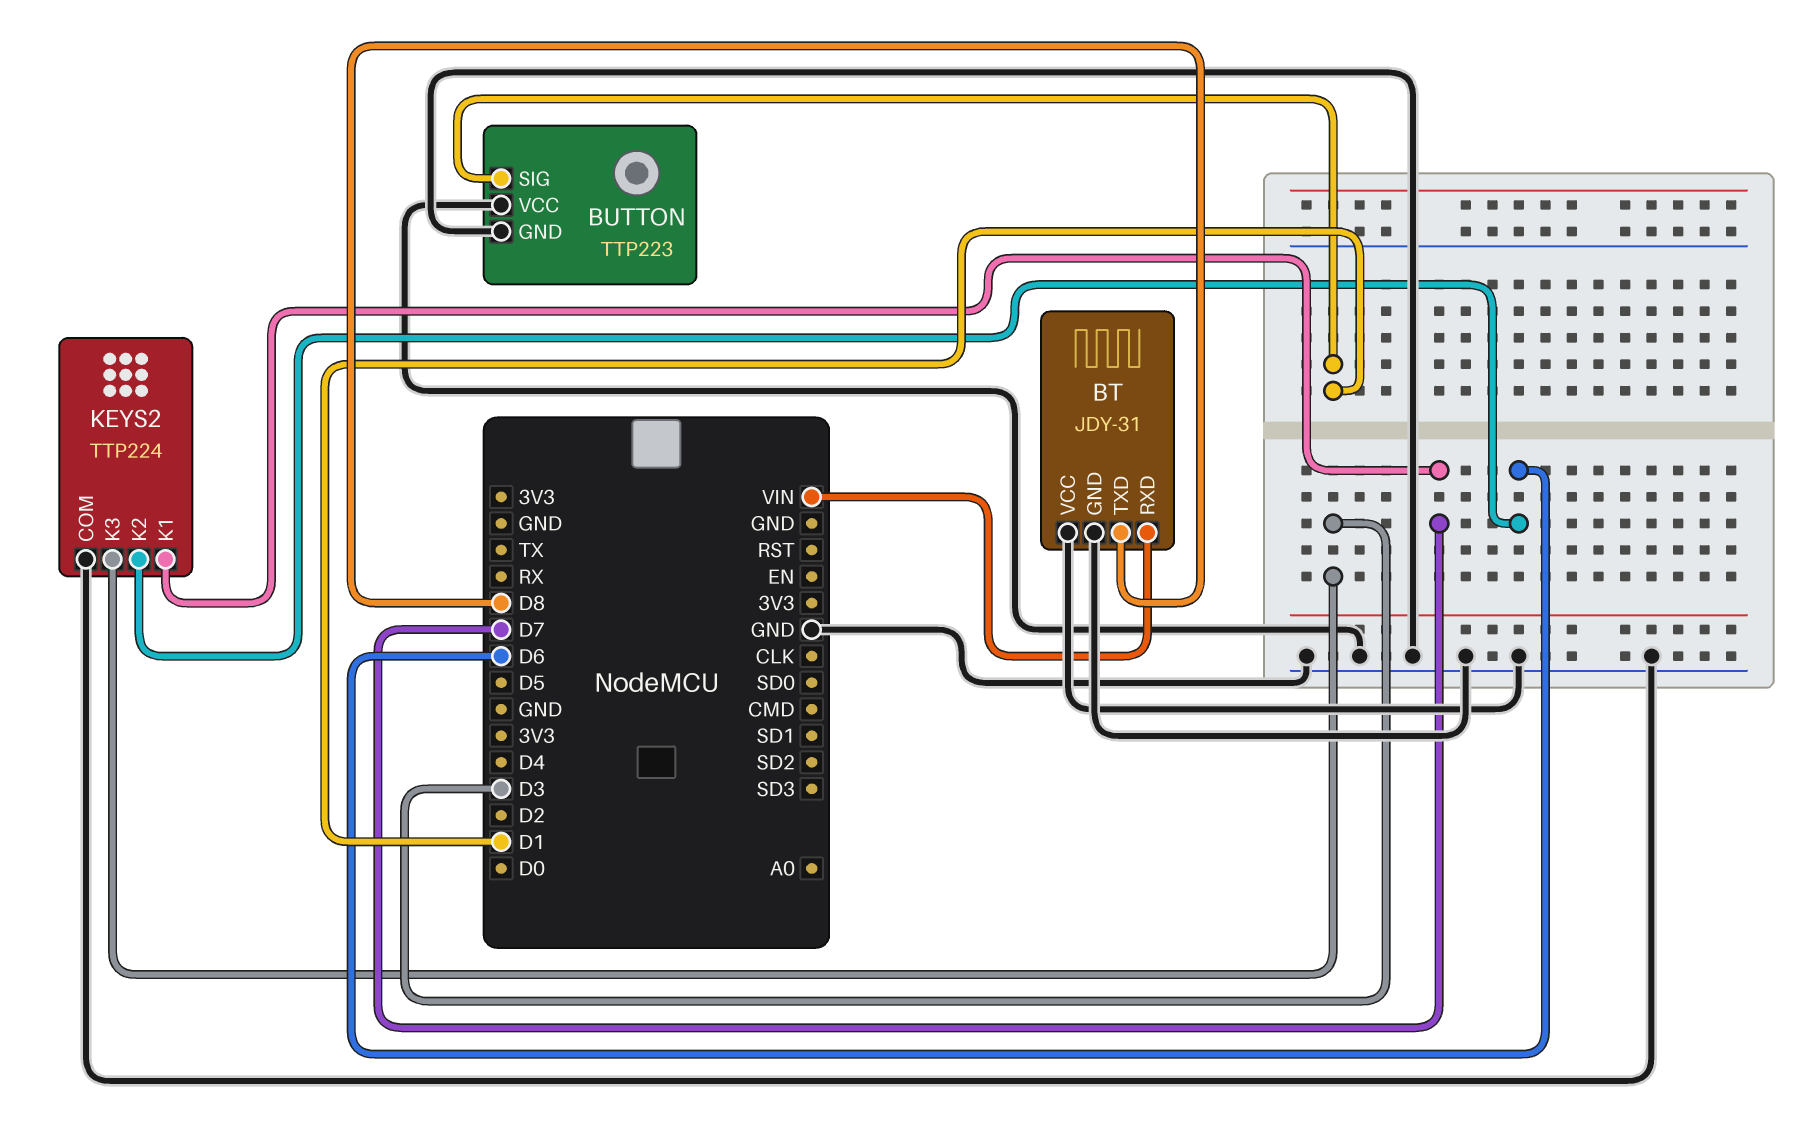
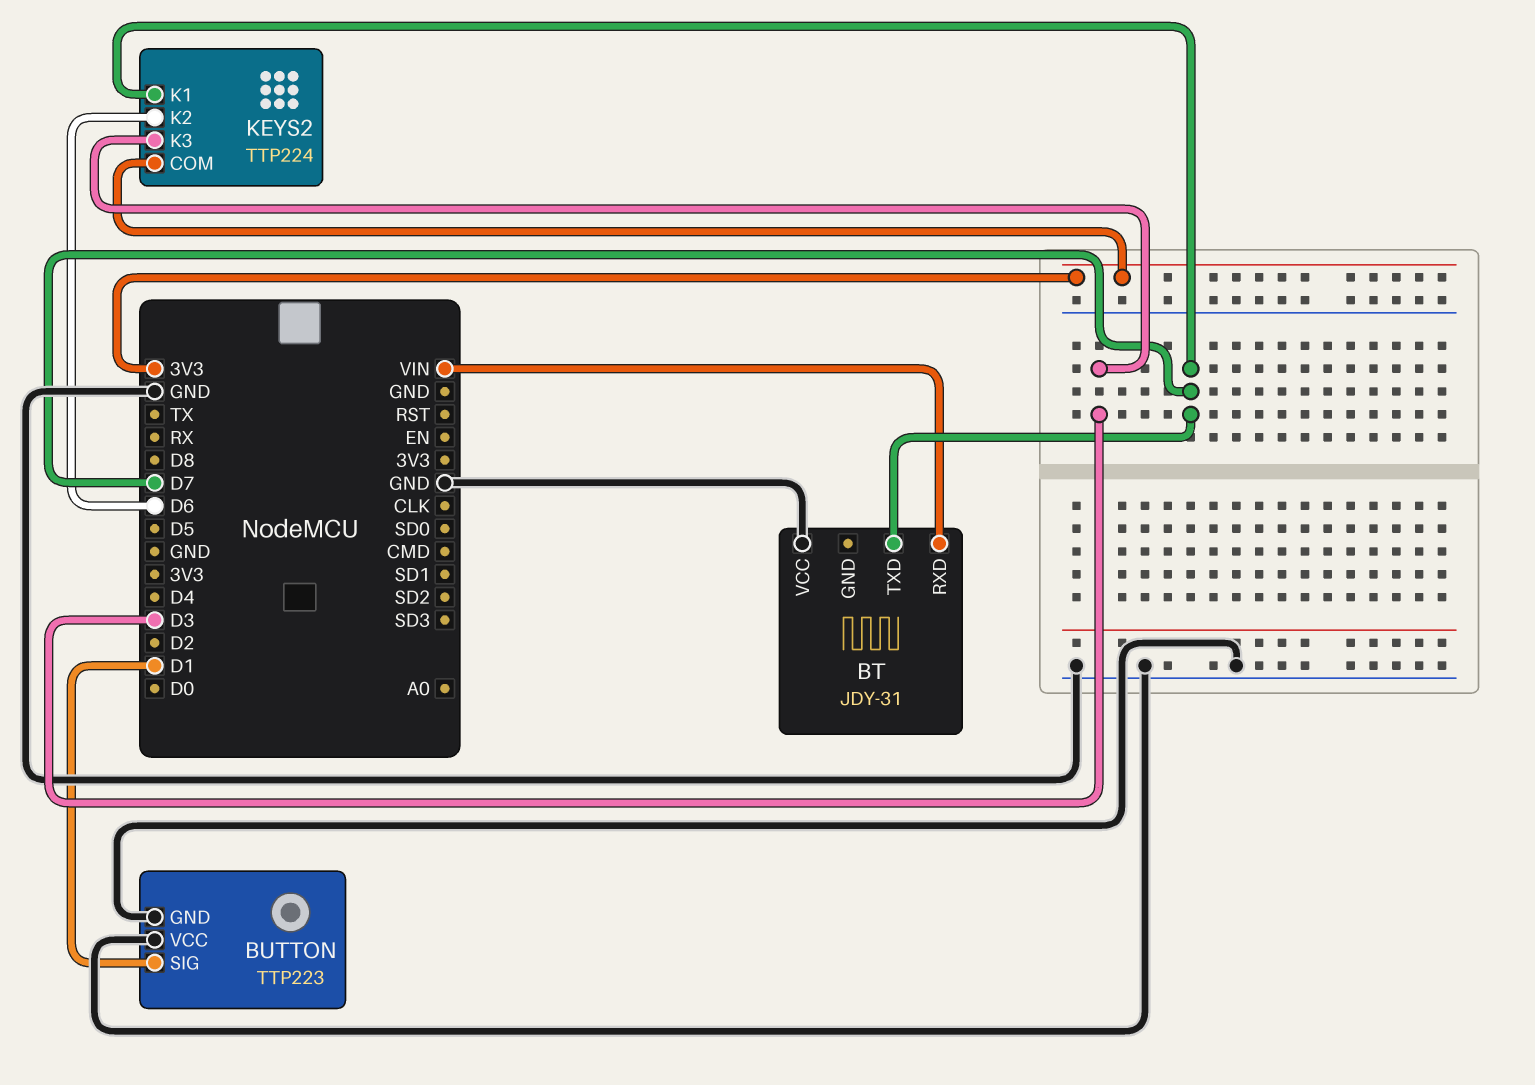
BT pin GND: GND -> none
BT pin TXD: D8 -> D7
KEYS2 pin COM: GND -> 3V3

